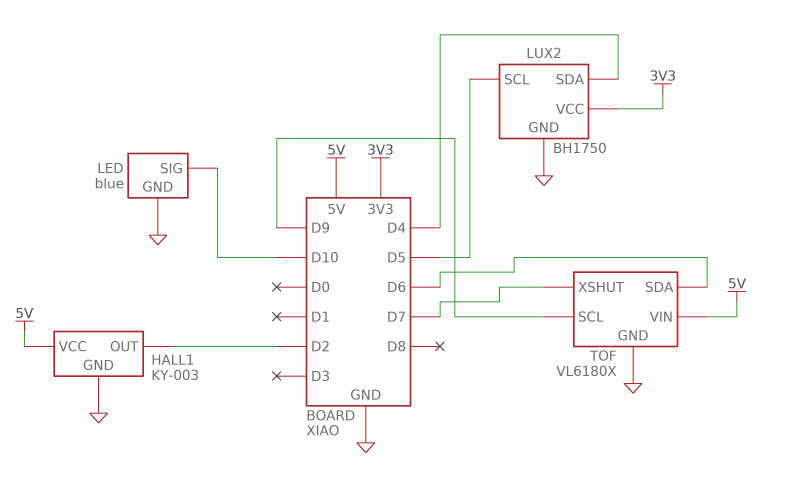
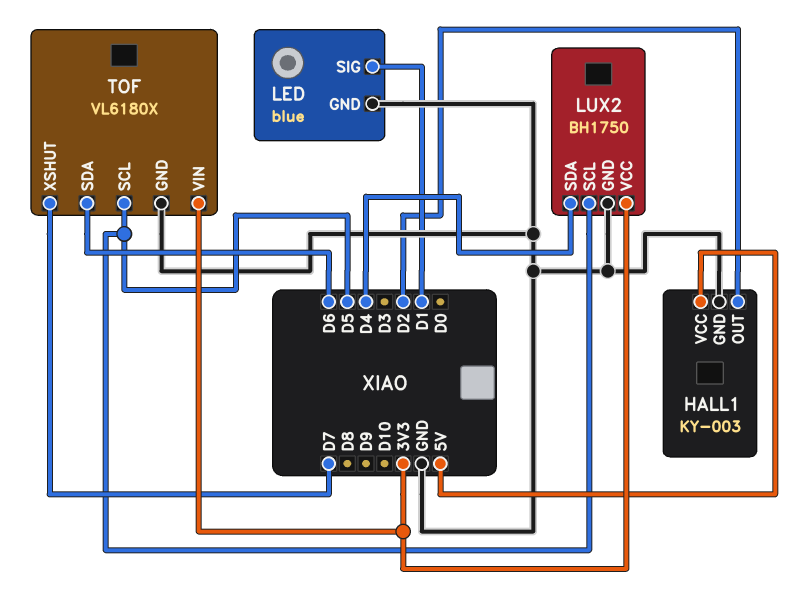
LED pin SIG: D10 -> D1
TOF pin SCL: D9 -> D5
TOF pin VIN: 5V -> 3V3

